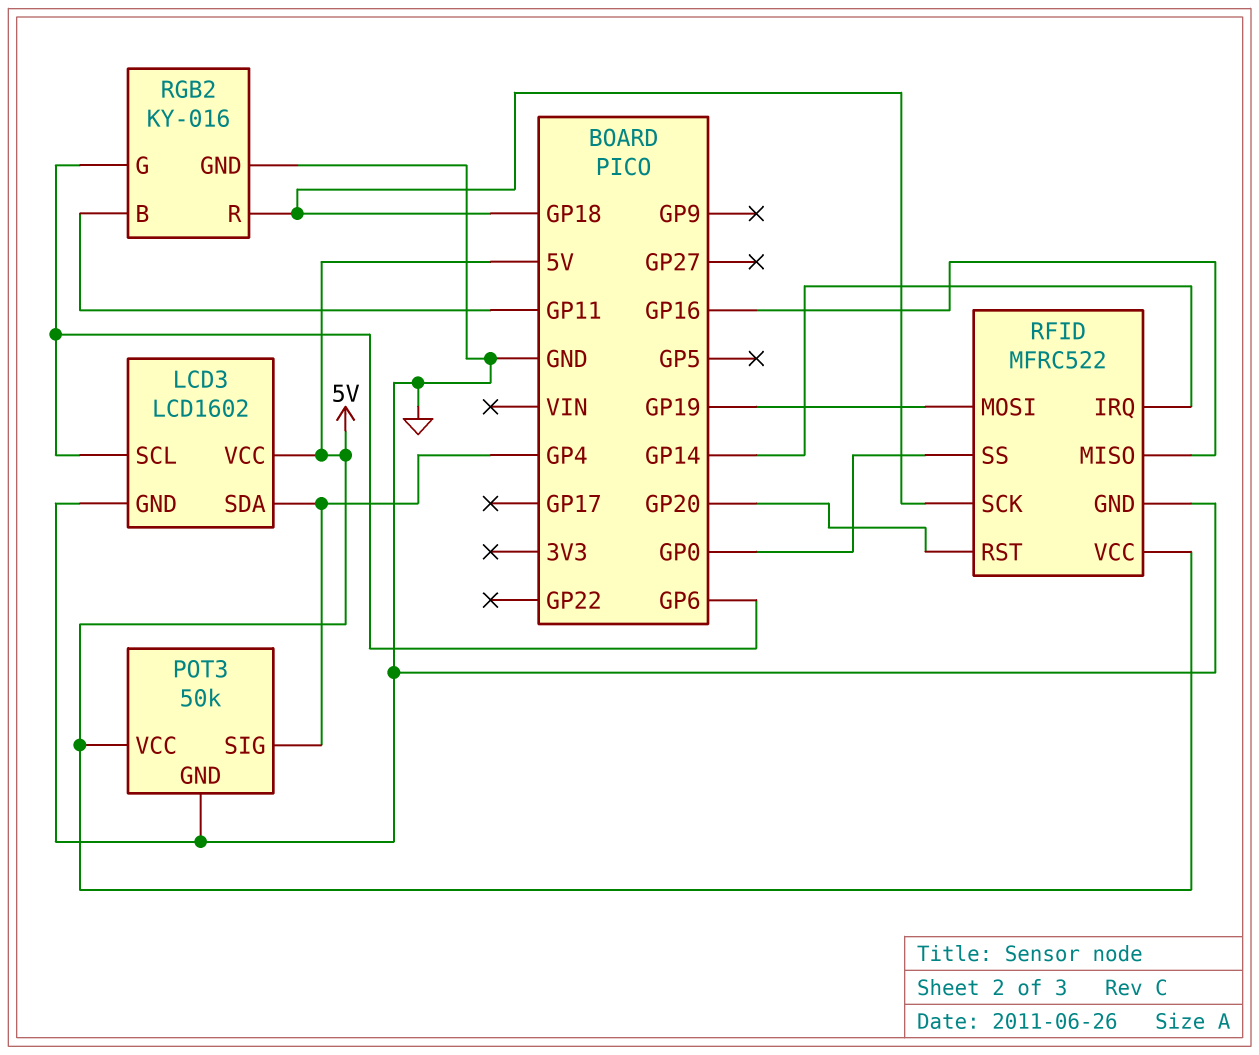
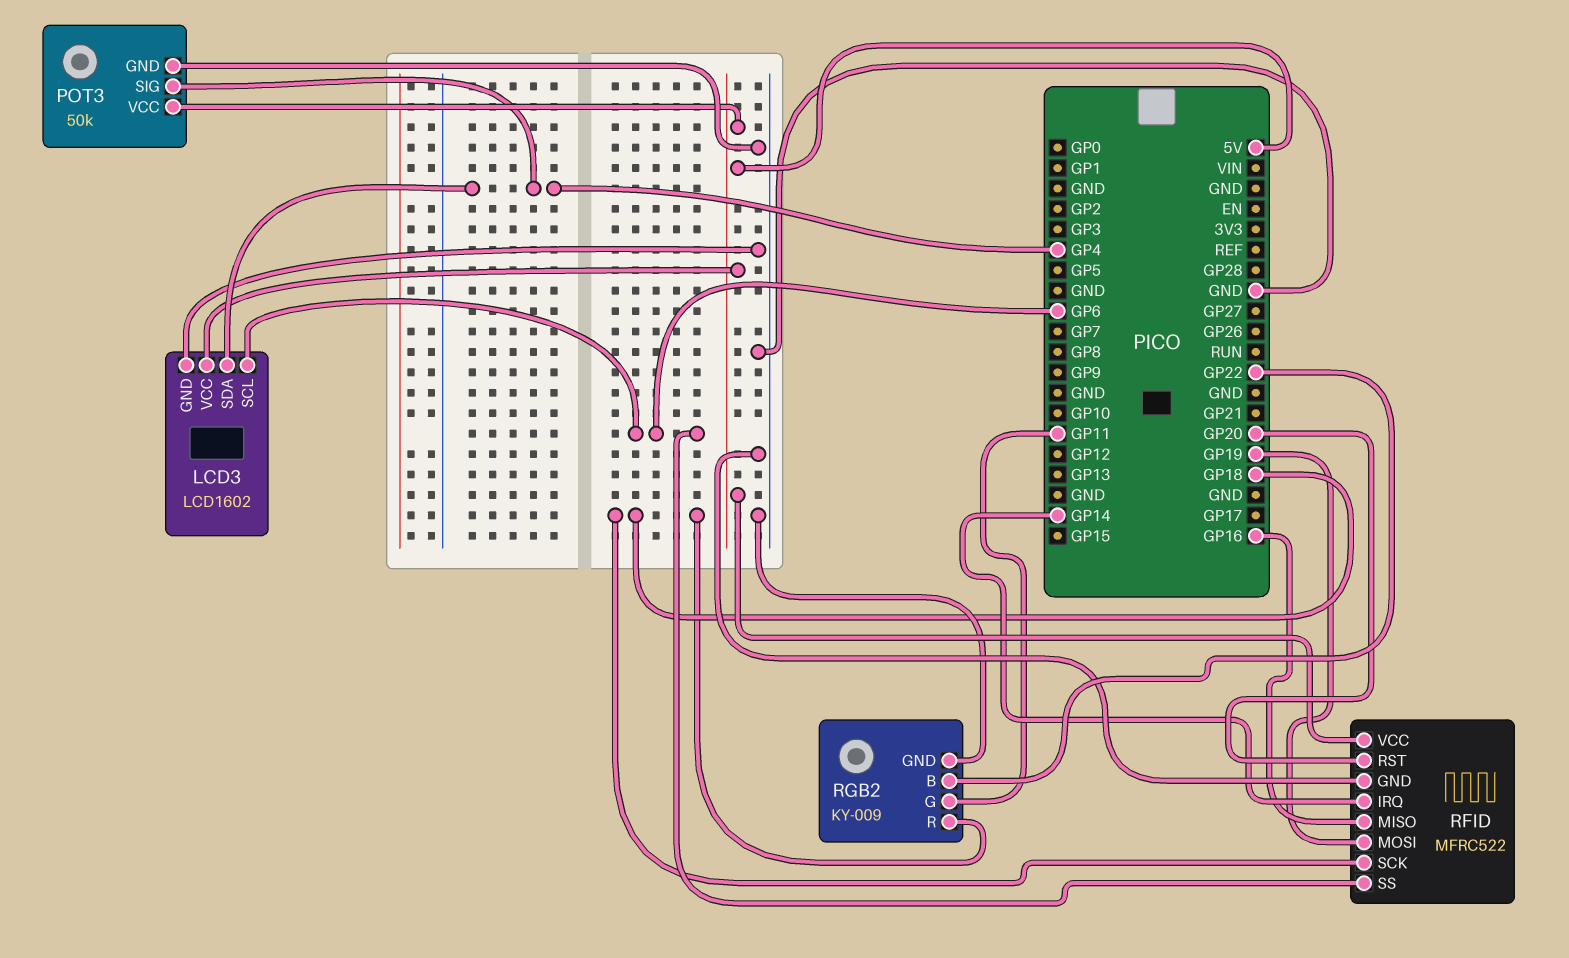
RFID pin SS: GP0 -> GP6
RGB2: KY-016 -> KY-009
RGB2 pin B: GP11 -> GP22
RGB2 pin G: GP6 -> GP11

